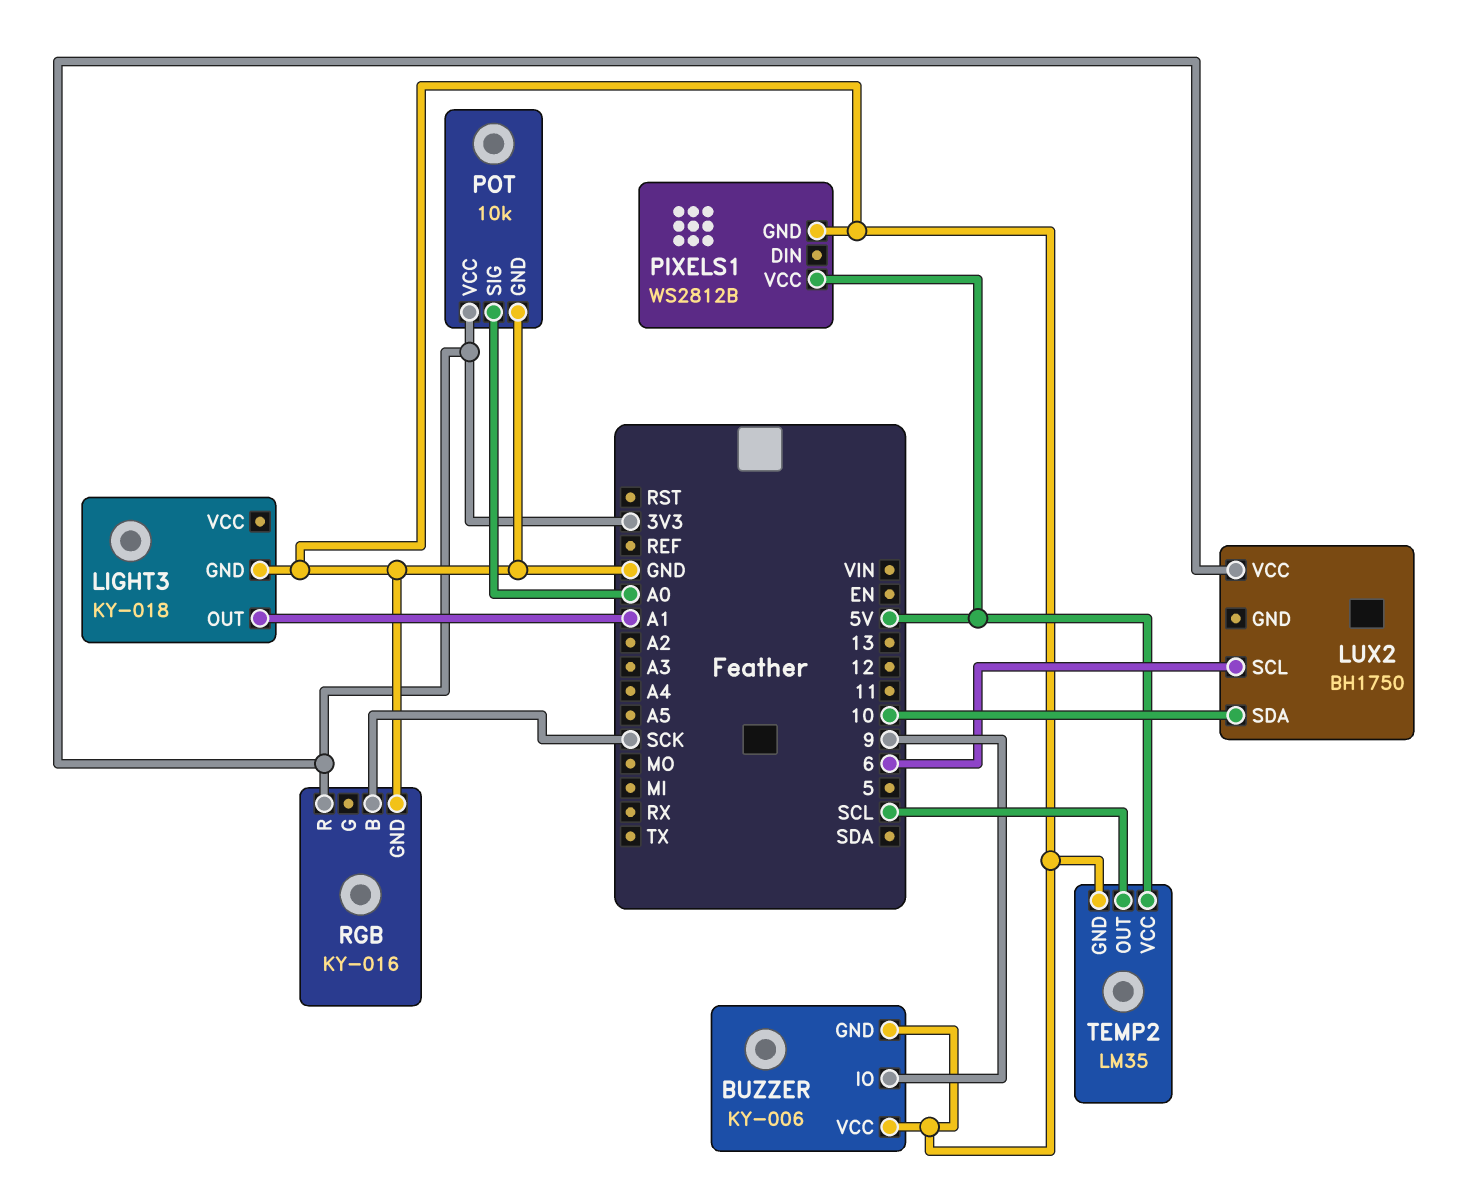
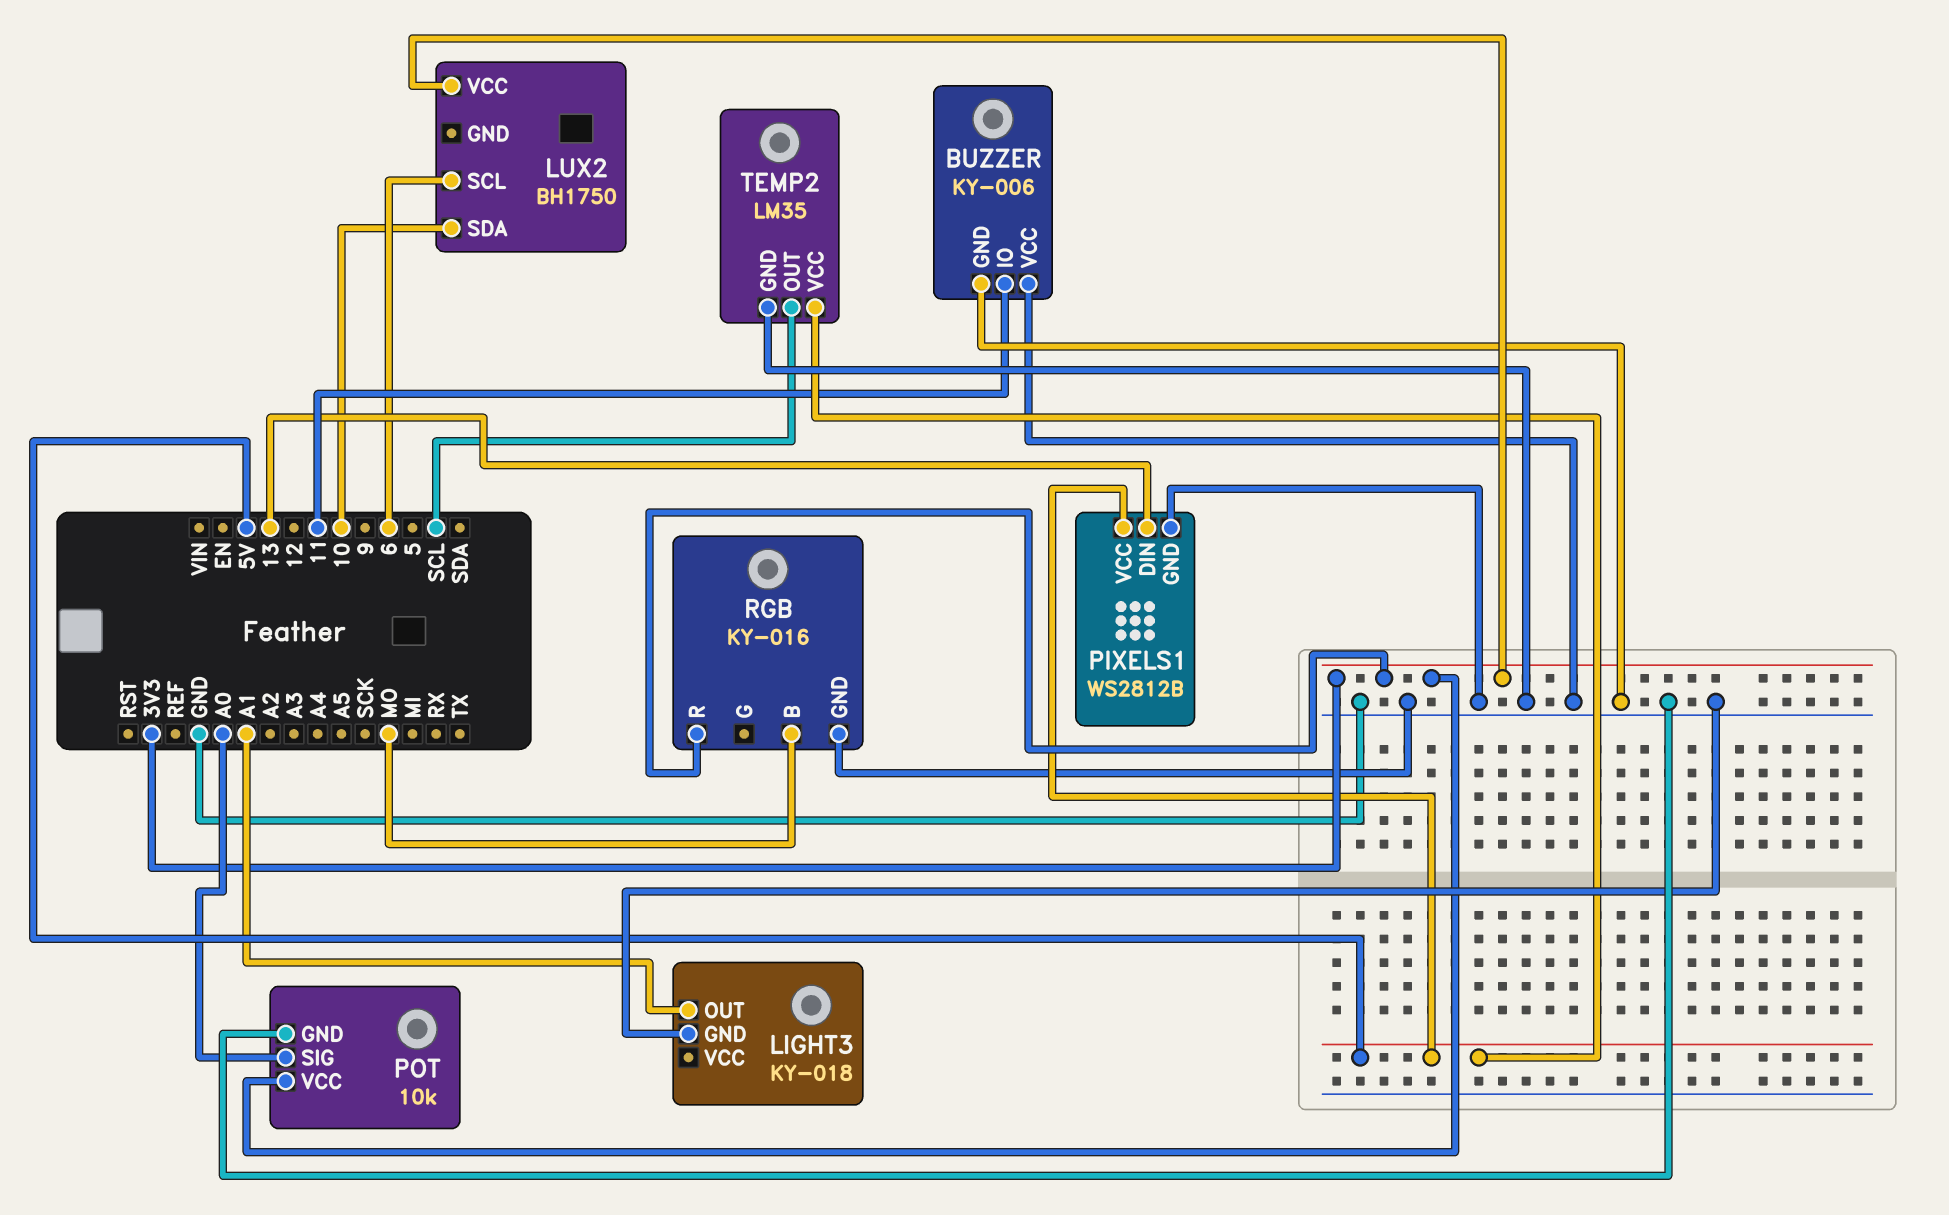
BUZZER pin IO: 9 -> 11
PIXELS1 pin DIN: none -> 13
RGB pin B: SCK -> MO

